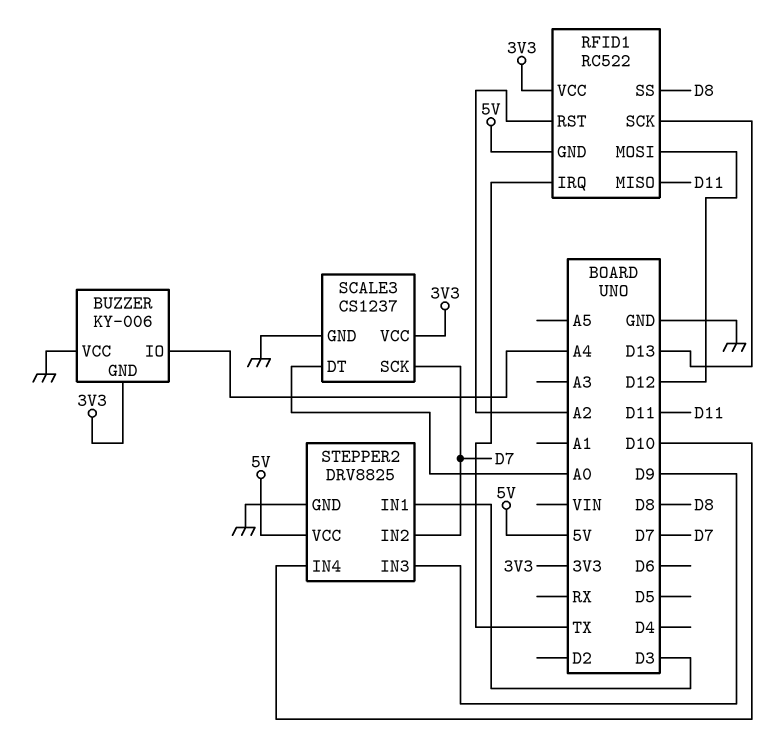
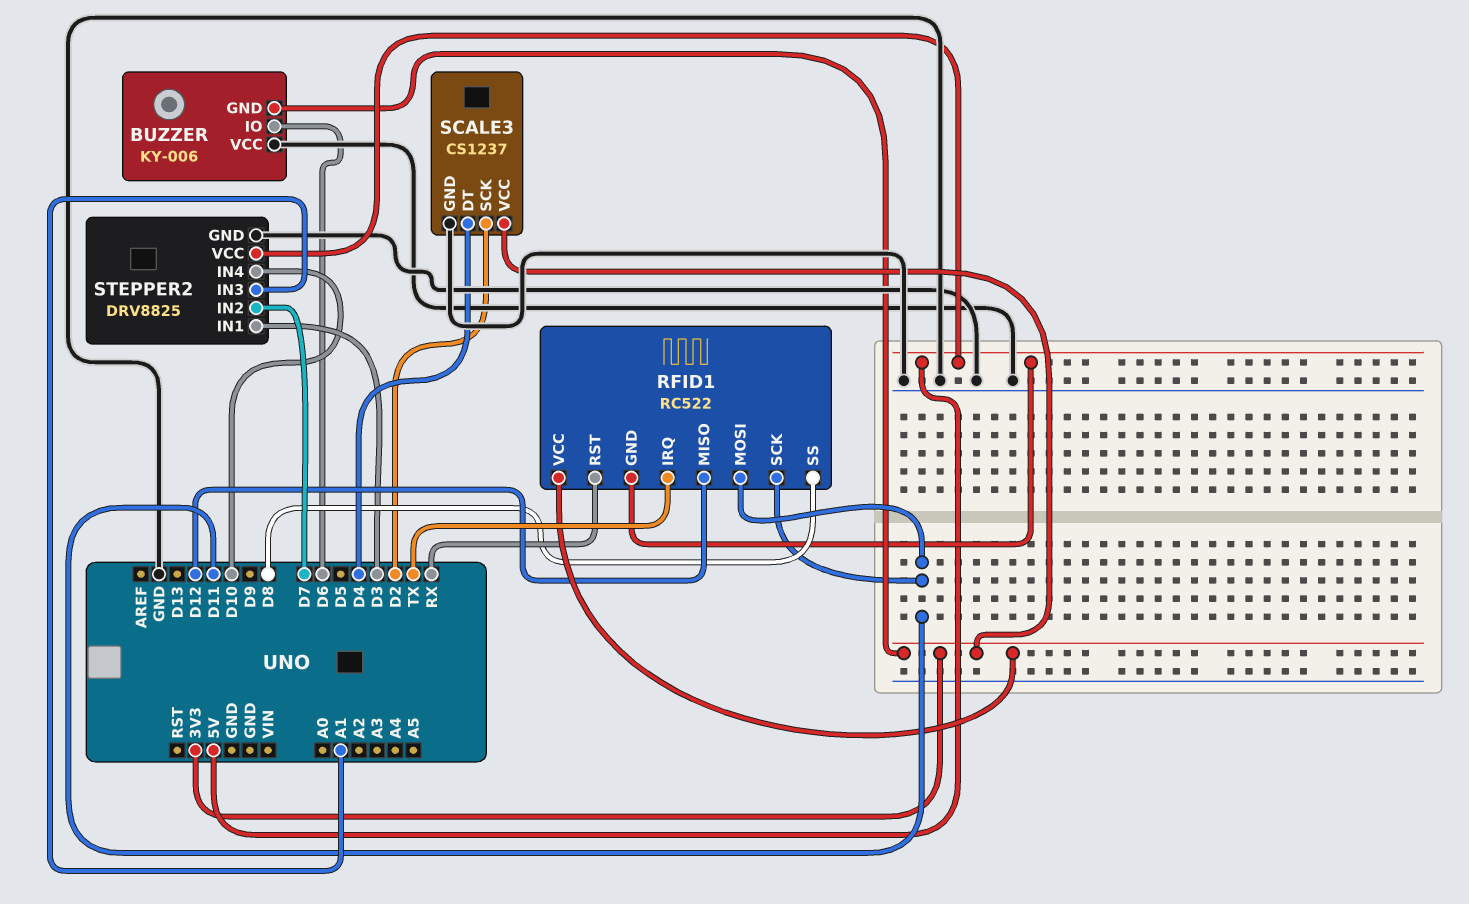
BUZZER pin IO: A4 -> D6
RFID1 pin MISO: D11 -> D12
RFID1 pin MOSI: D12 -> D11
RFID1 pin RST: A2 -> RX
RFID1 pin SCK: D13 -> D11
SCALE3 pin DT: A0 -> D4
SCALE3 pin SCK: D7 -> D2
STEPPER2 pin IN3: D9 -> A1

